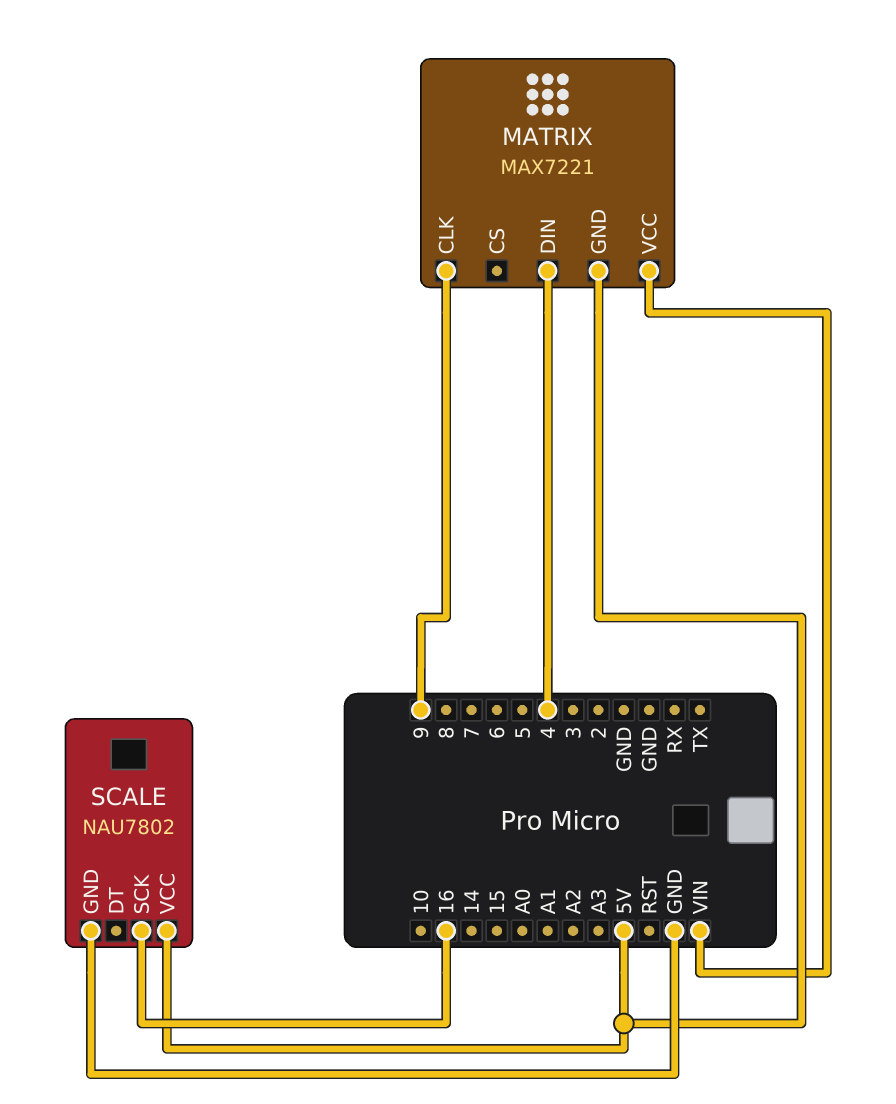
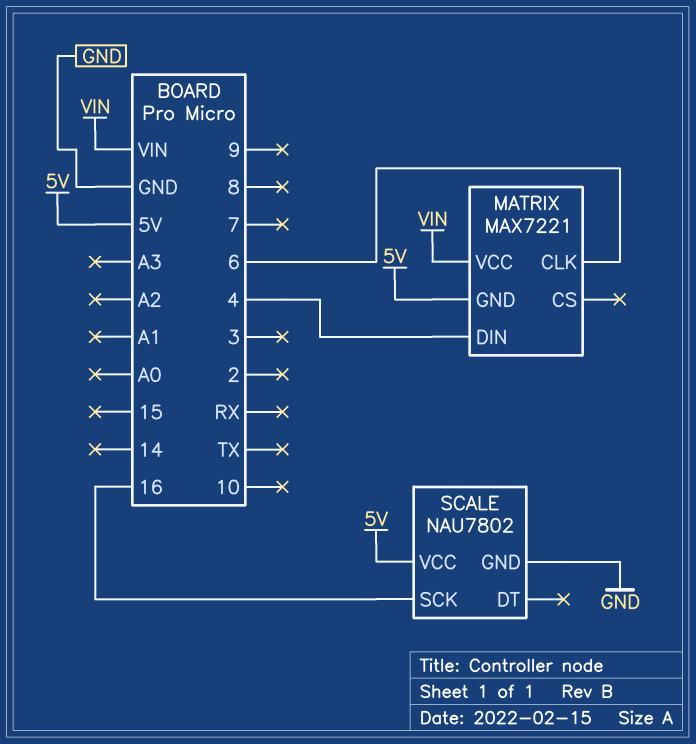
MATRIX pin CLK: 9 -> 6

